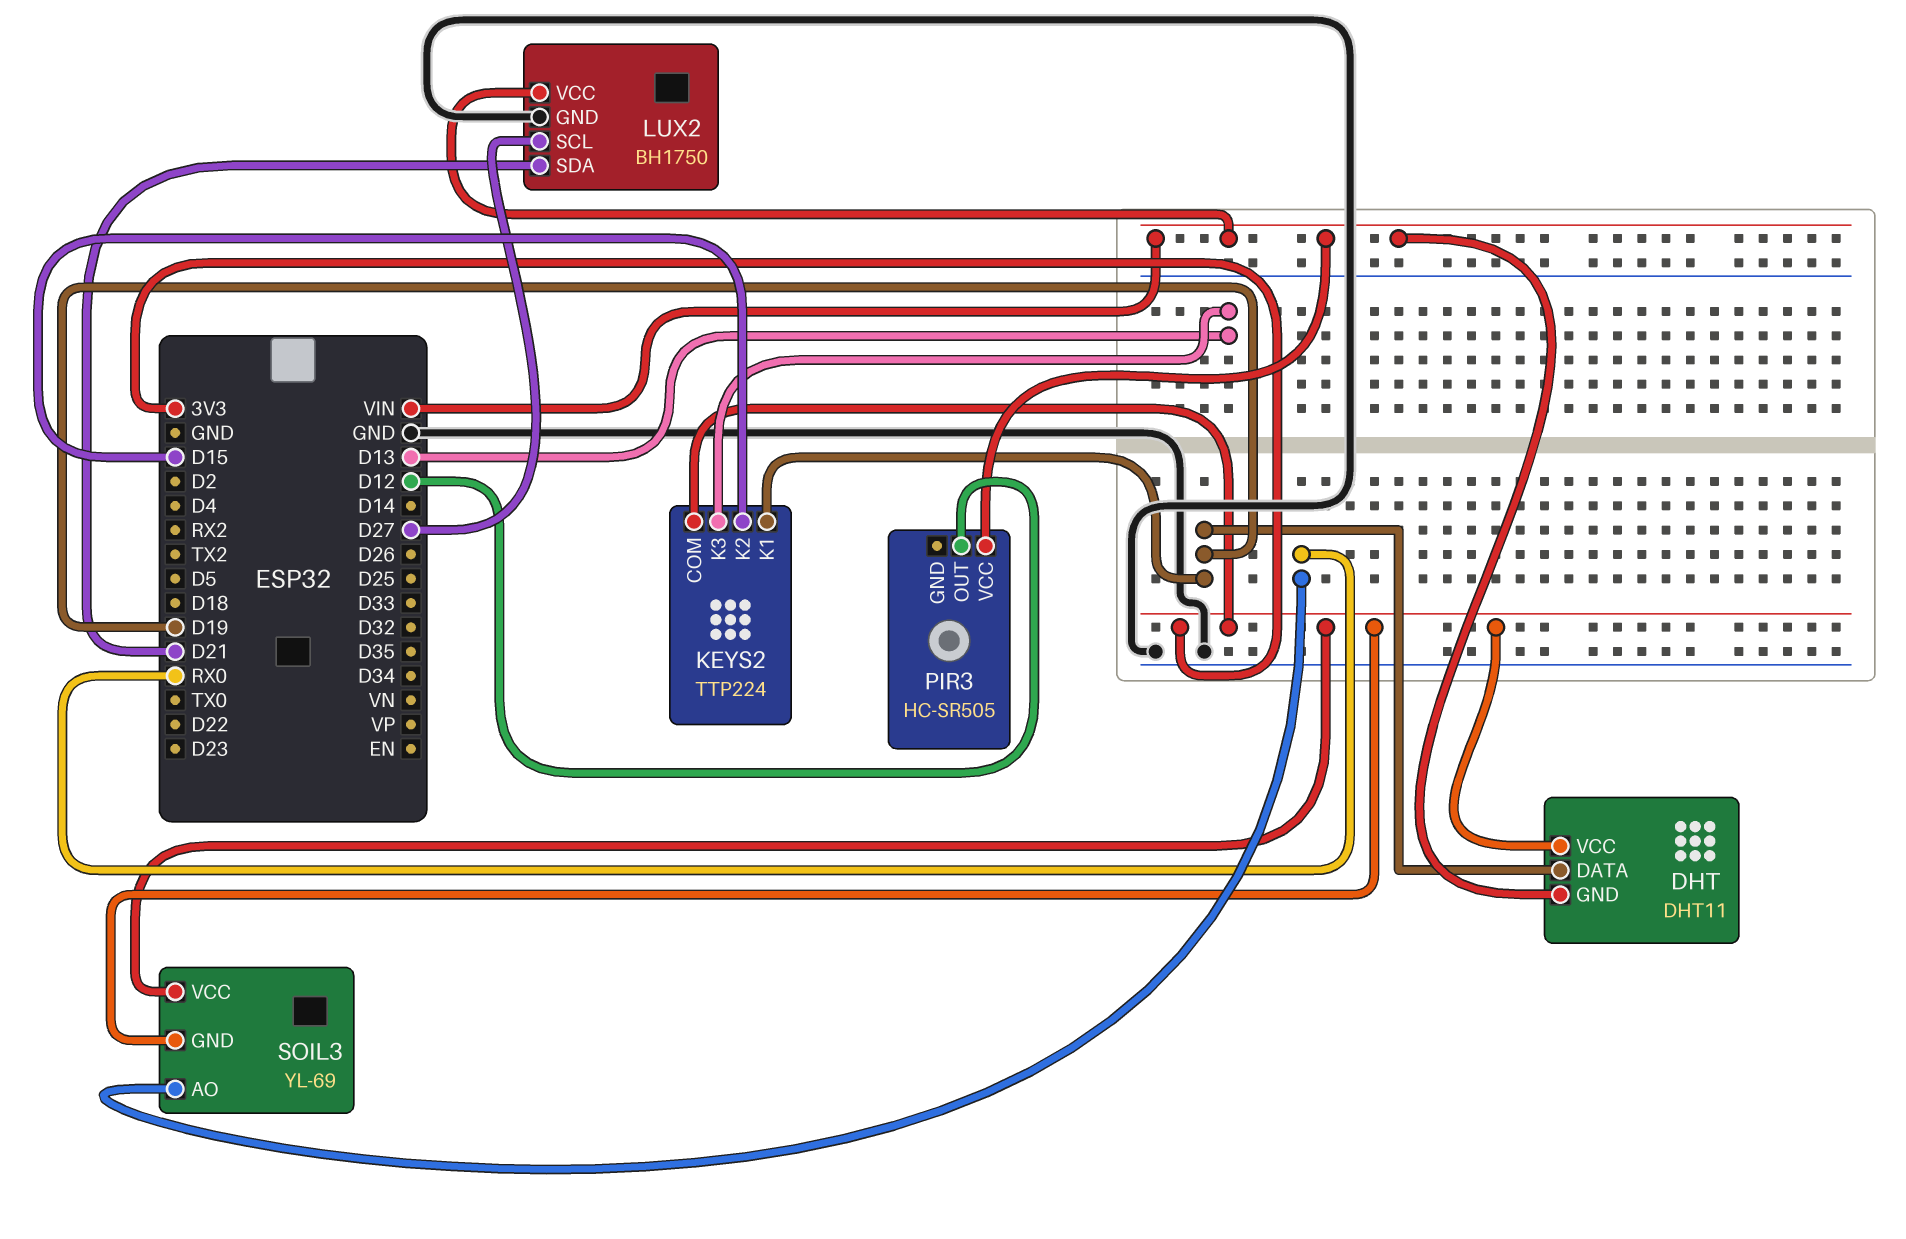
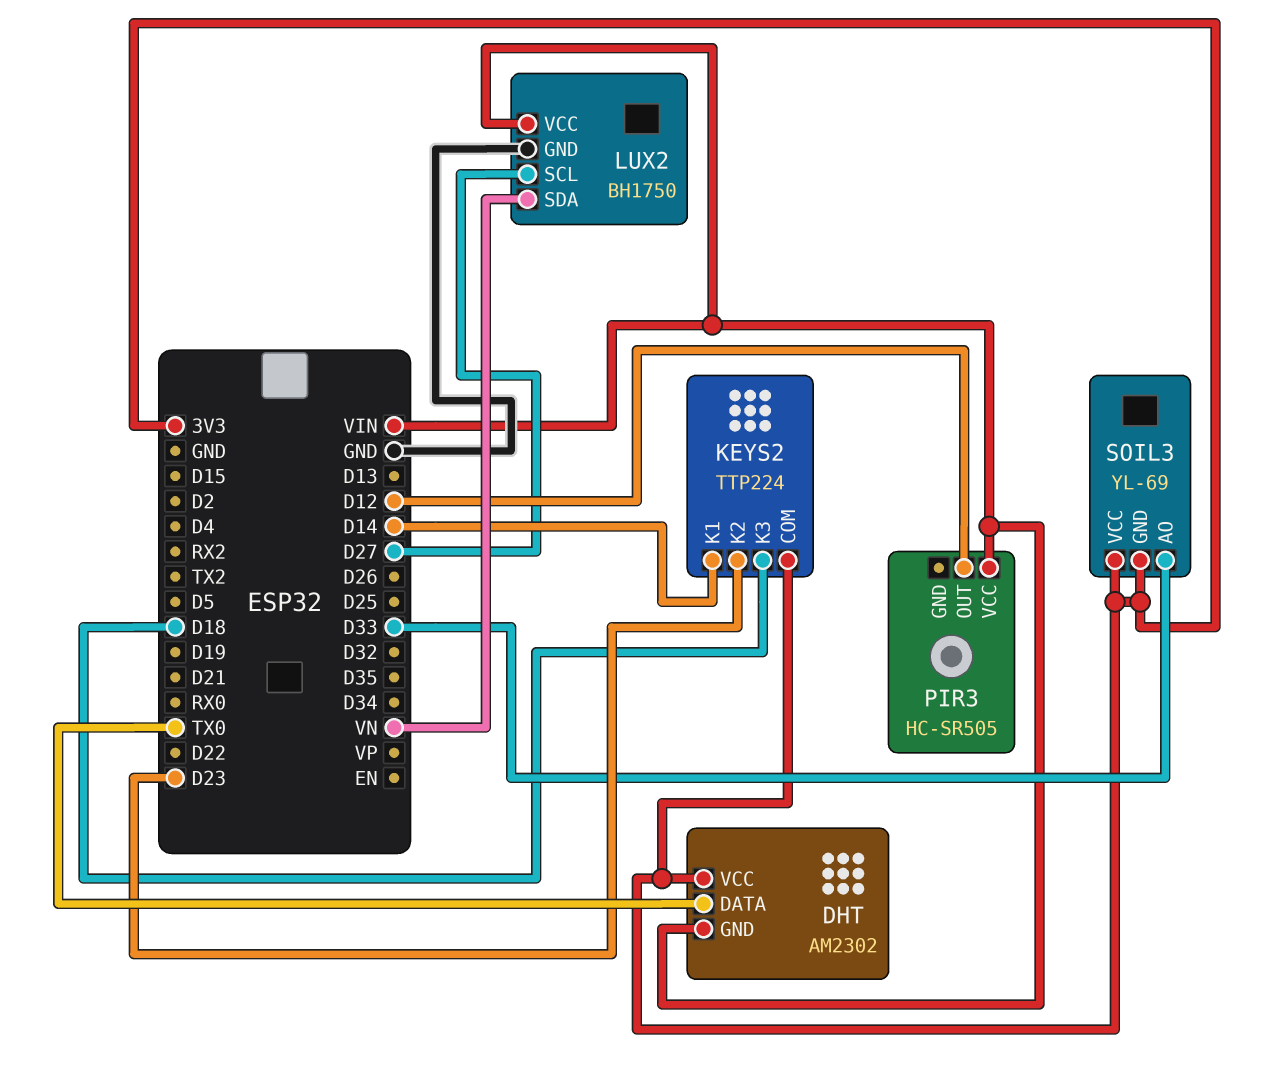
DHT: DHT11 -> AM2302
DHT pin DATA: D19 -> TX0
KEYS2 pin K1: D19 -> D14
KEYS2 pin K2: D15 -> D23
KEYS2 pin K3: D13 -> D18
LUX2 pin SDA: D21 -> VN
SOIL3 pin AO: RX0 -> D33

